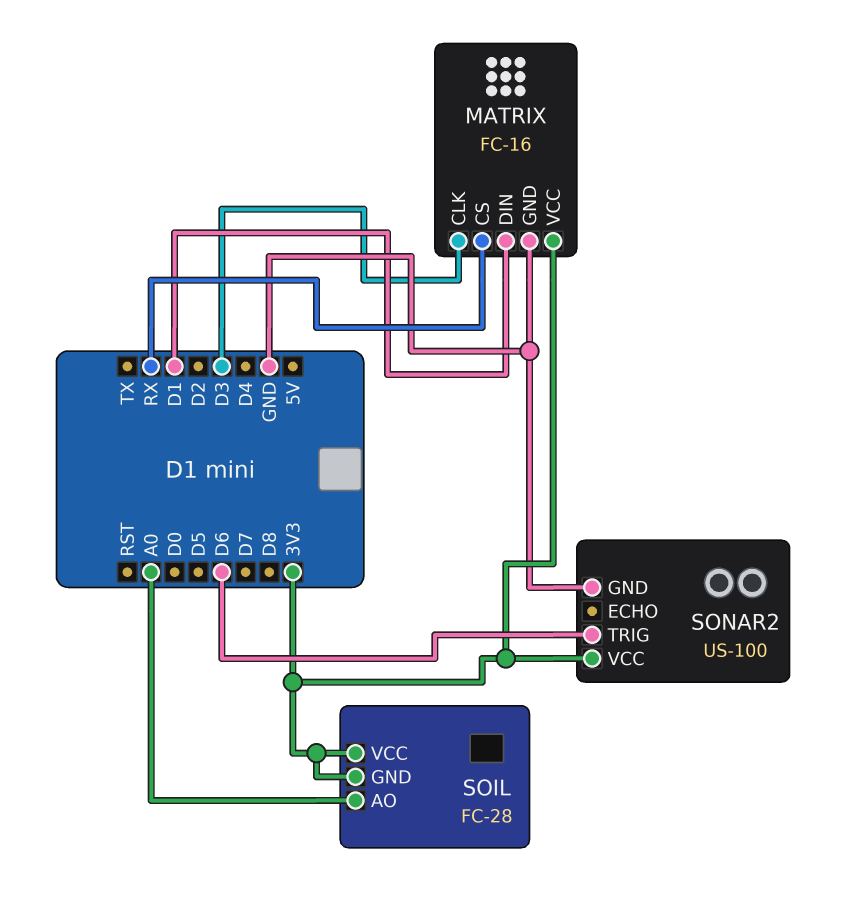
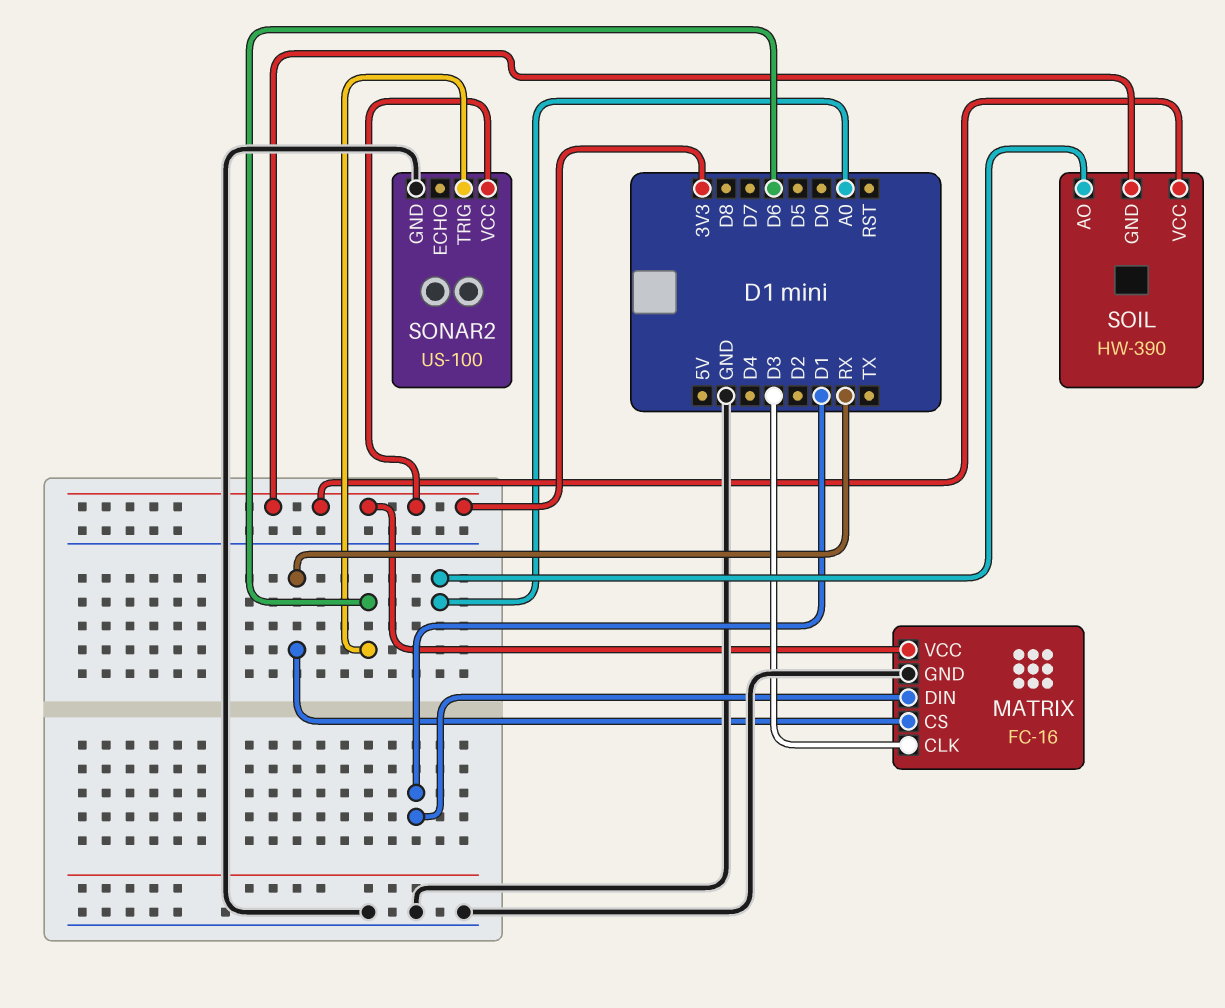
SOIL: FC-28 -> HW-390

